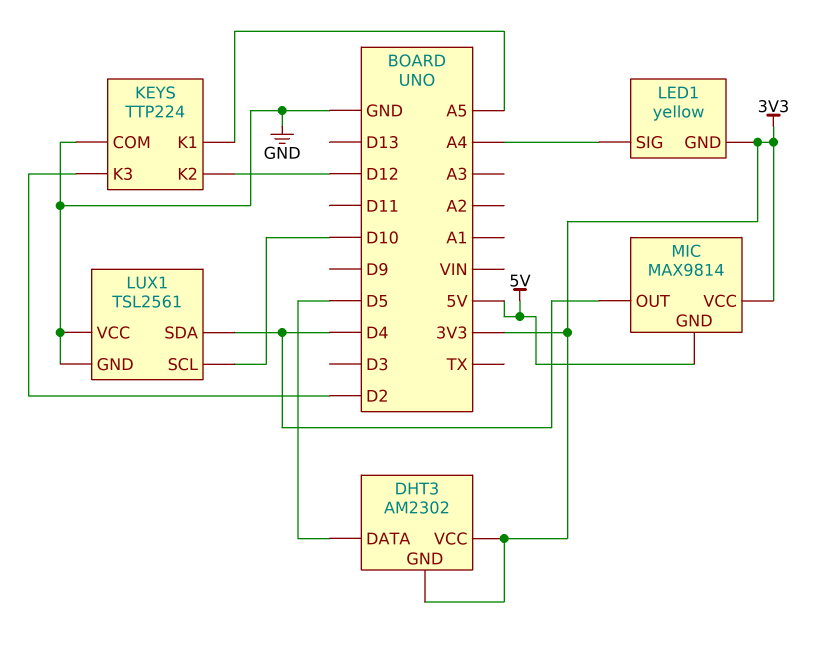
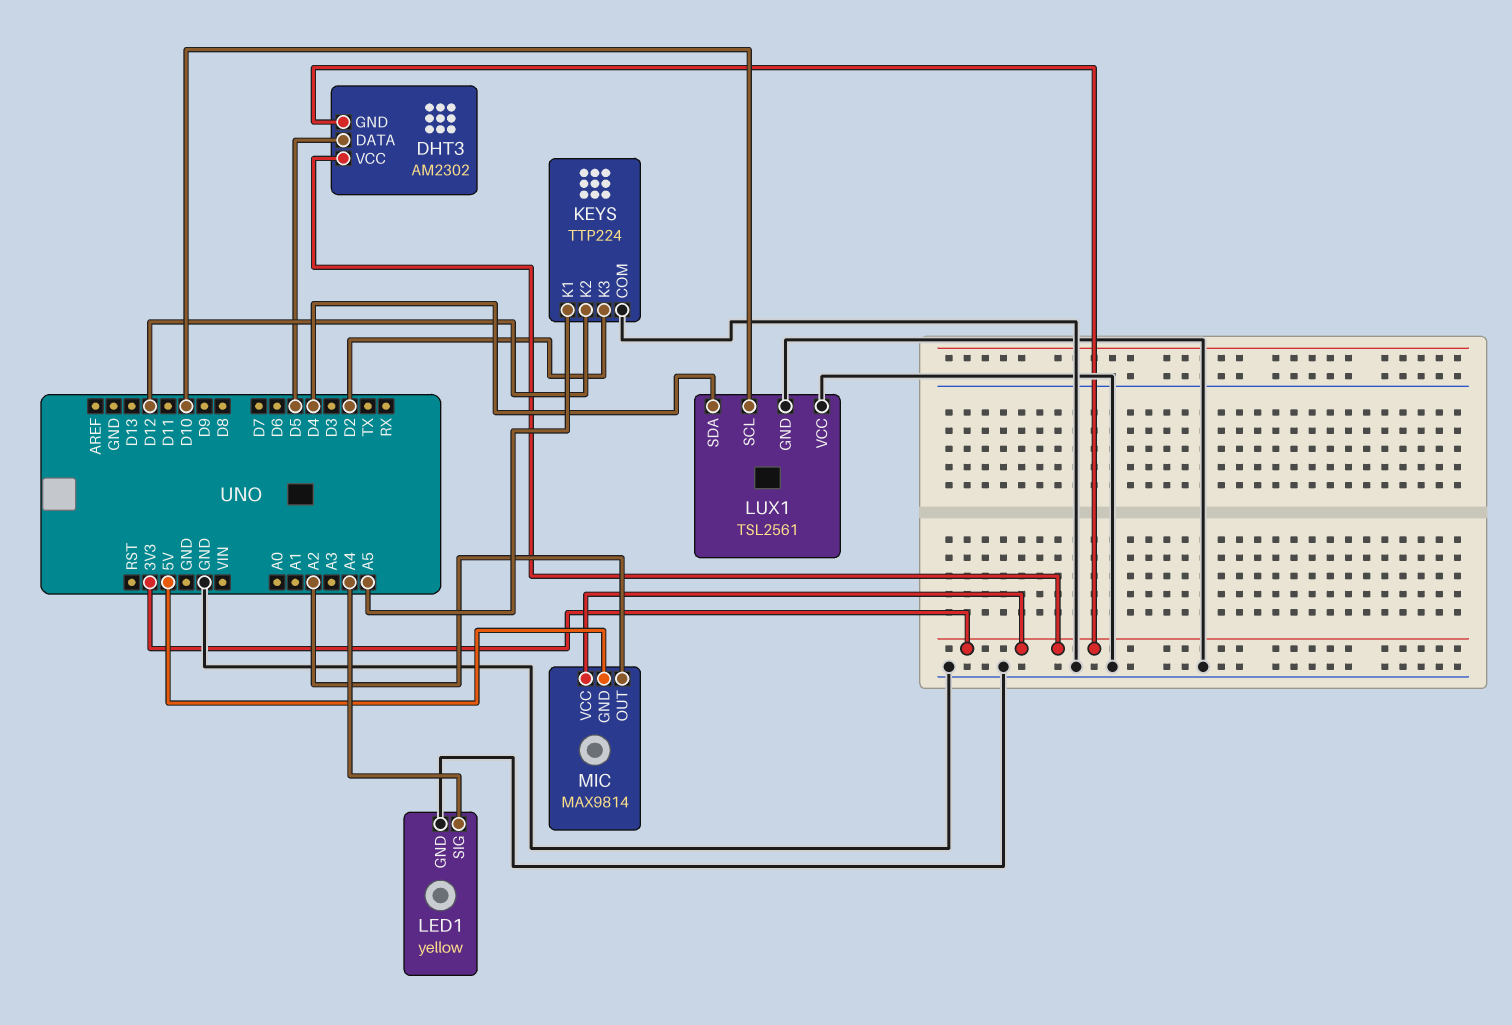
LED1 pin GND: 3V3 -> GND
MIC pin OUT: D4 -> A2

